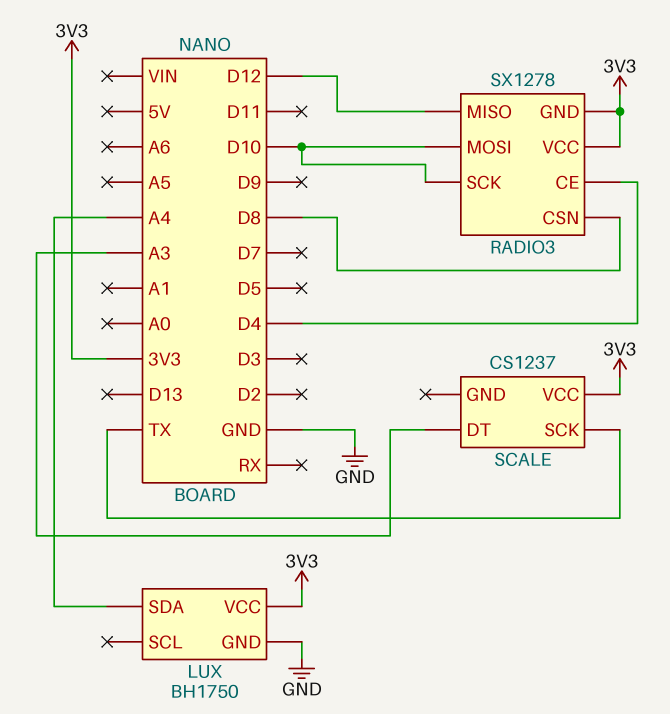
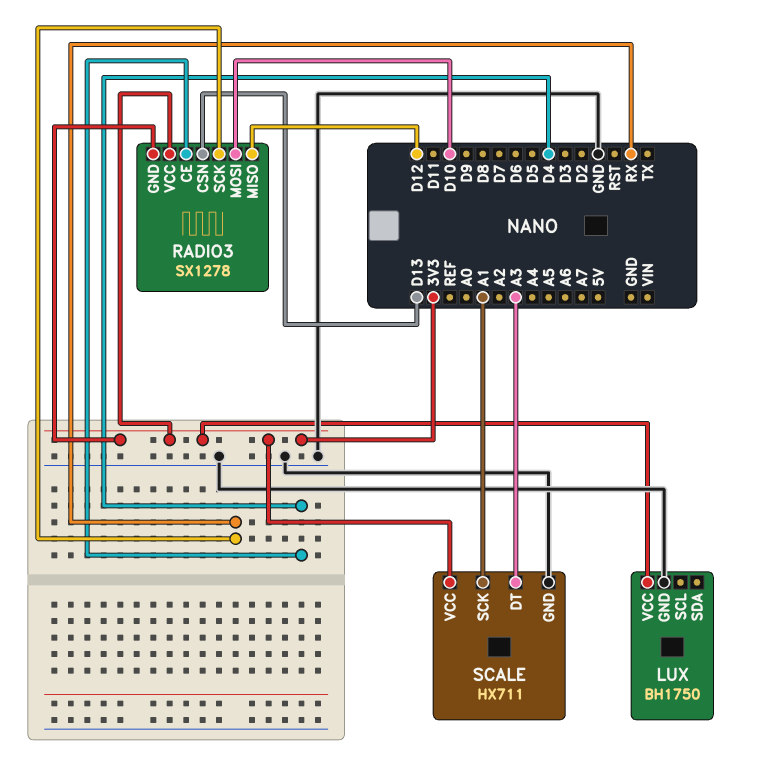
LUX pin SDA: A4 -> none
RADIO3 pin CSN: D8 -> D13
RADIO3 pin SCK: D10 -> RX
SCALE: CS1237 -> HX711
SCALE pin GND: none -> GND
SCALE pin SCK: TX -> A1

